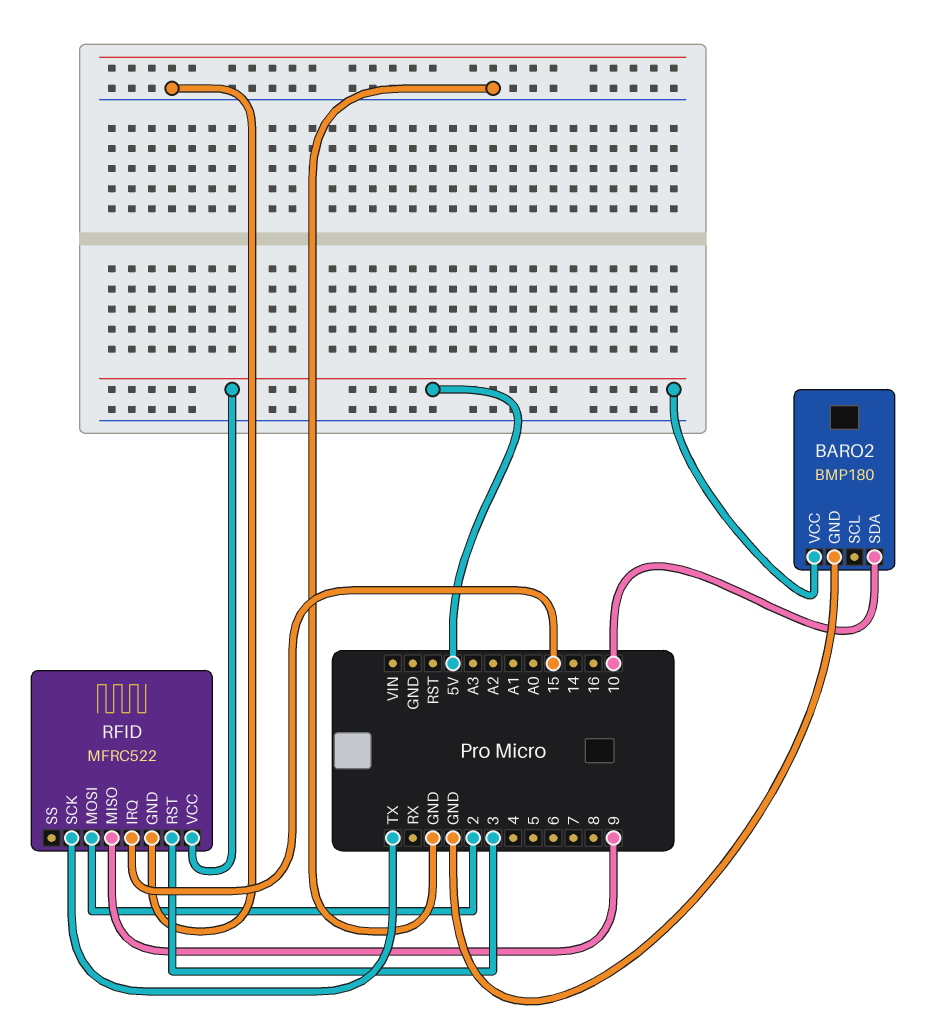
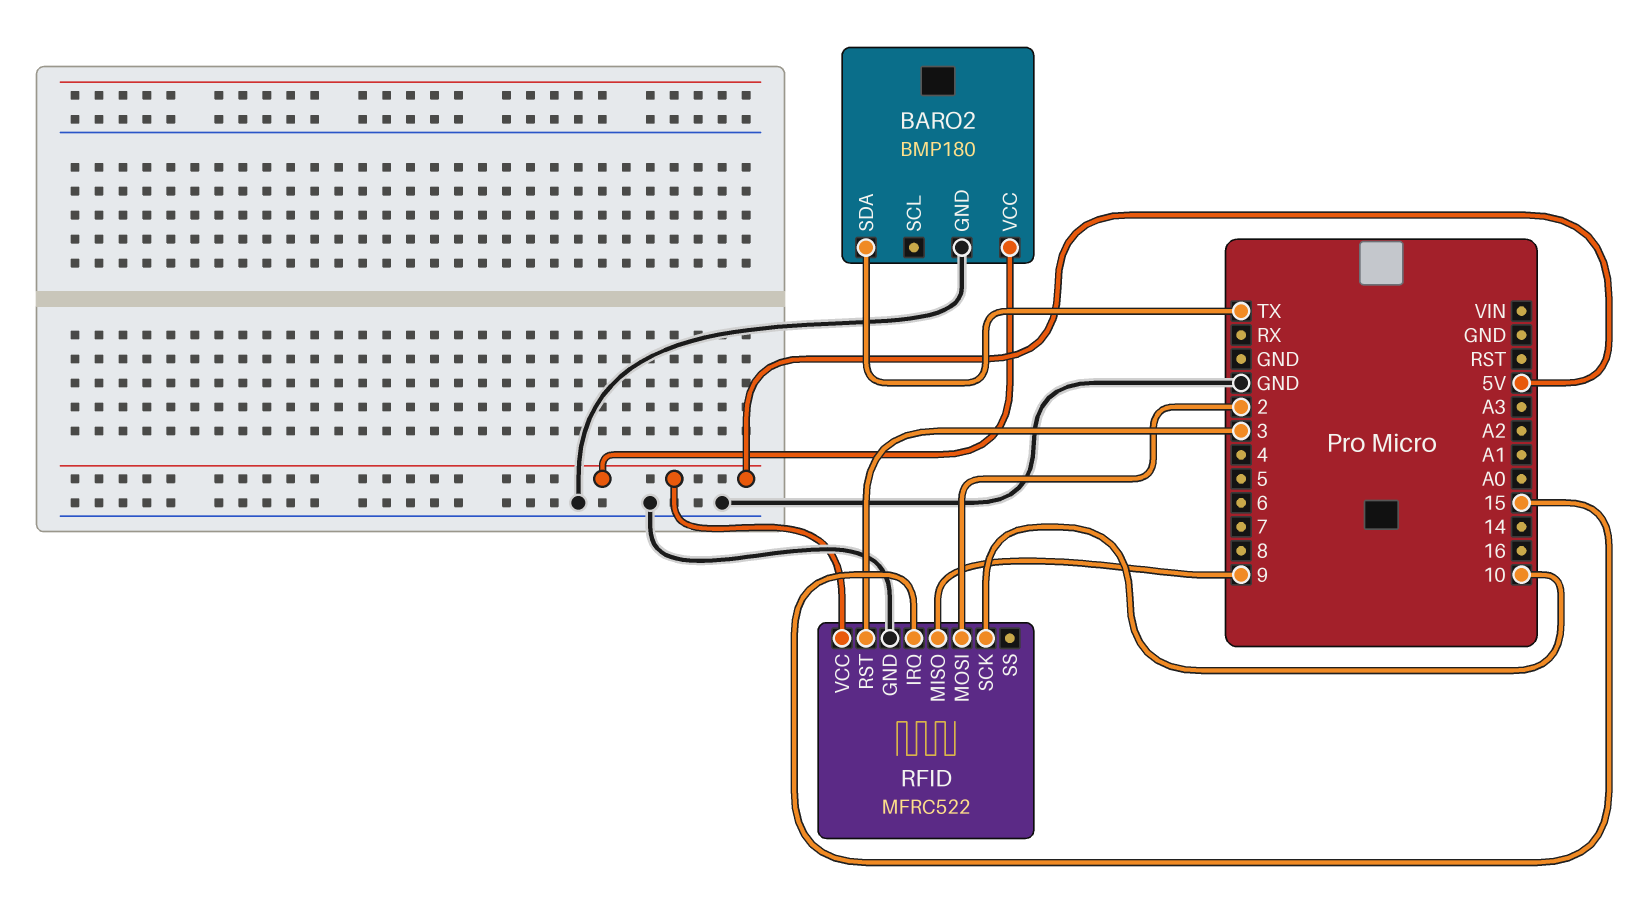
BARO2 pin SDA: 10 -> TX
RFID pin SCK: TX -> 10

